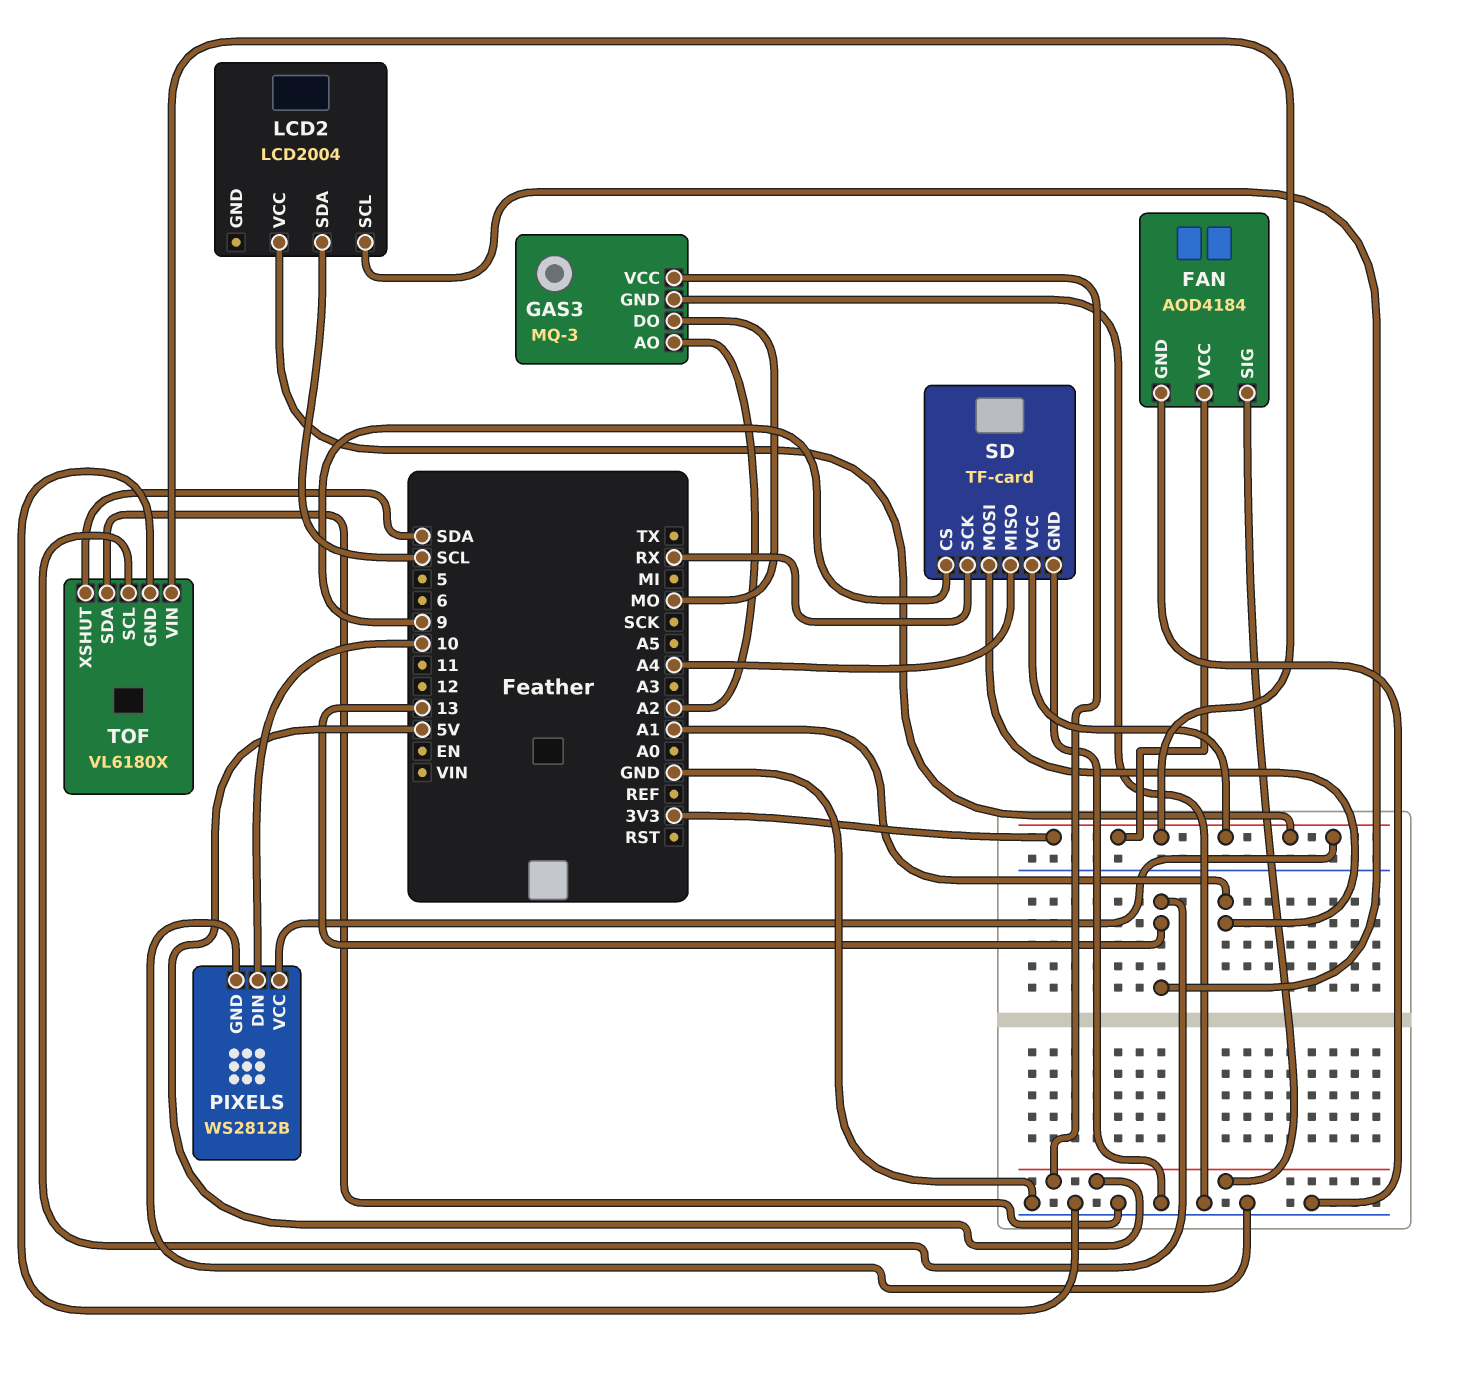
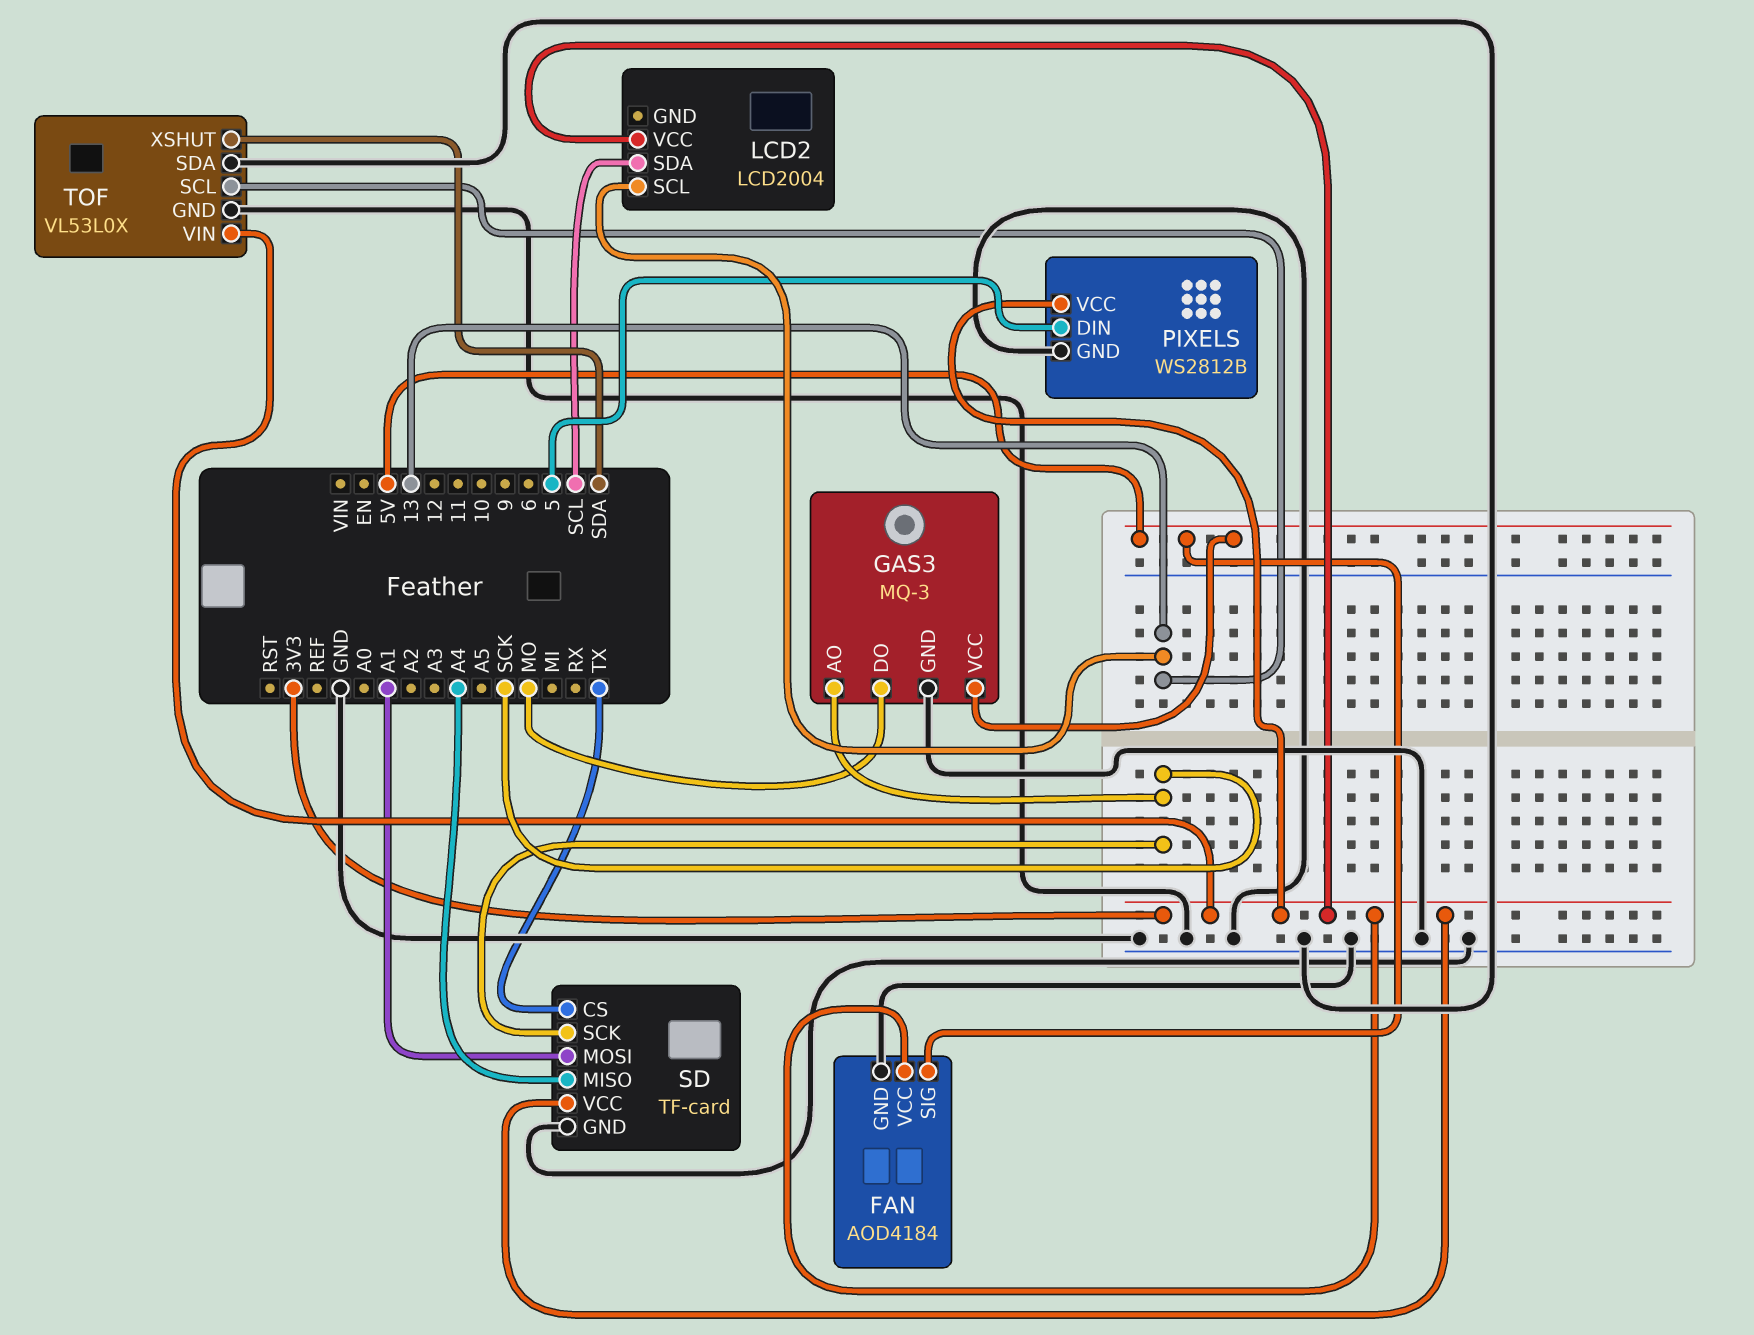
GAS3 pin AO: A2 -> SCK
PIXELS pin DIN: 10 -> 5
SD pin CS: 9 -> TX
SD pin SCK: RX -> SCK
TOF: VL6180X -> VL53L0X

